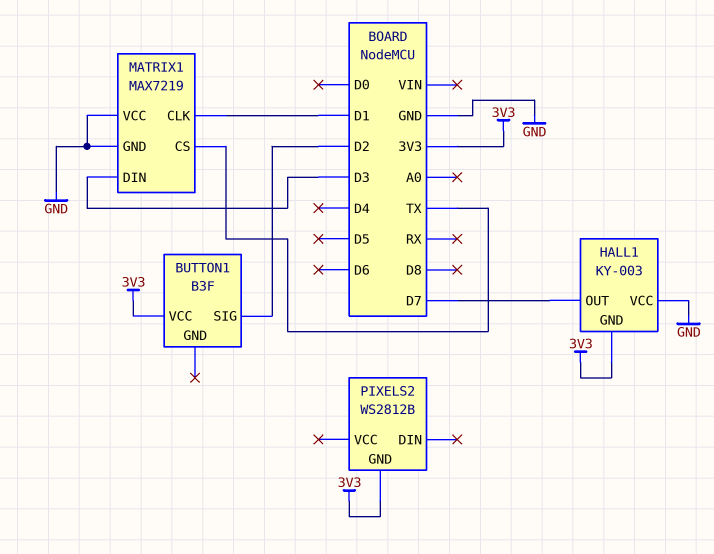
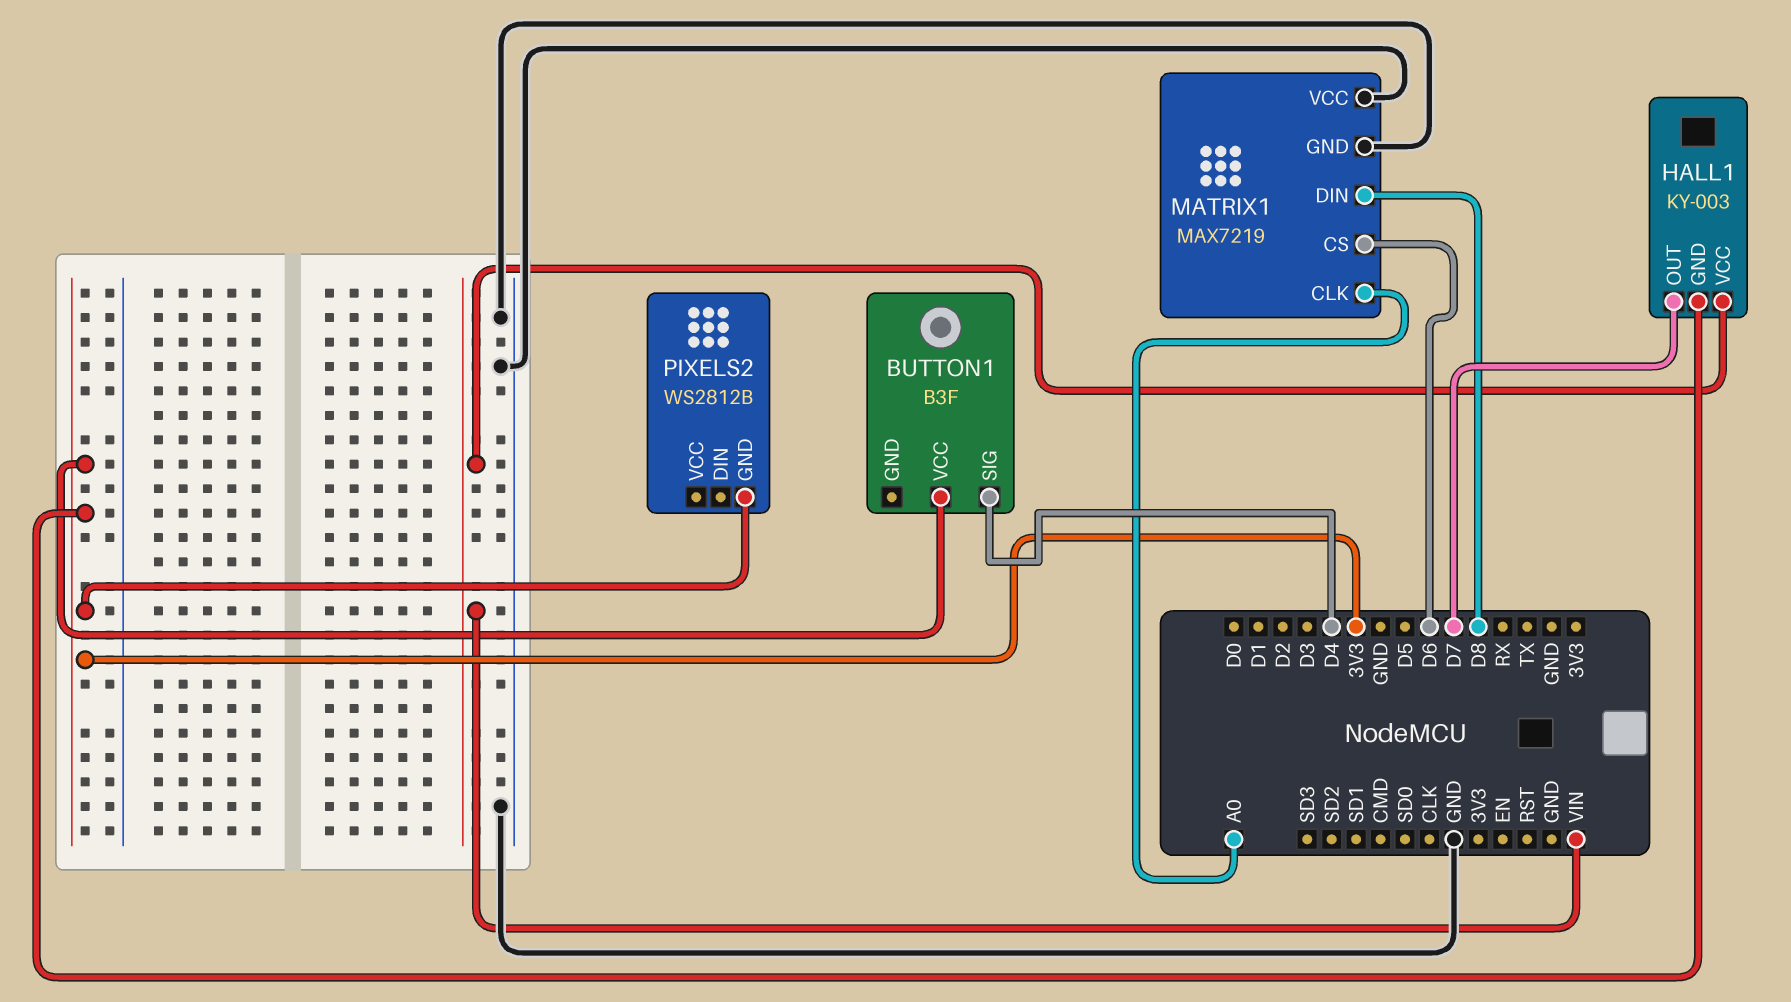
BUTTON1 pin SIG: D2 -> D4
HALL1 pin VCC: GND -> VIN
MATRIX1 pin CLK: D1 -> A0
MATRIX1 pin CS: TX -> D6
MATRIX1 pin DIN: D3 -> D8

